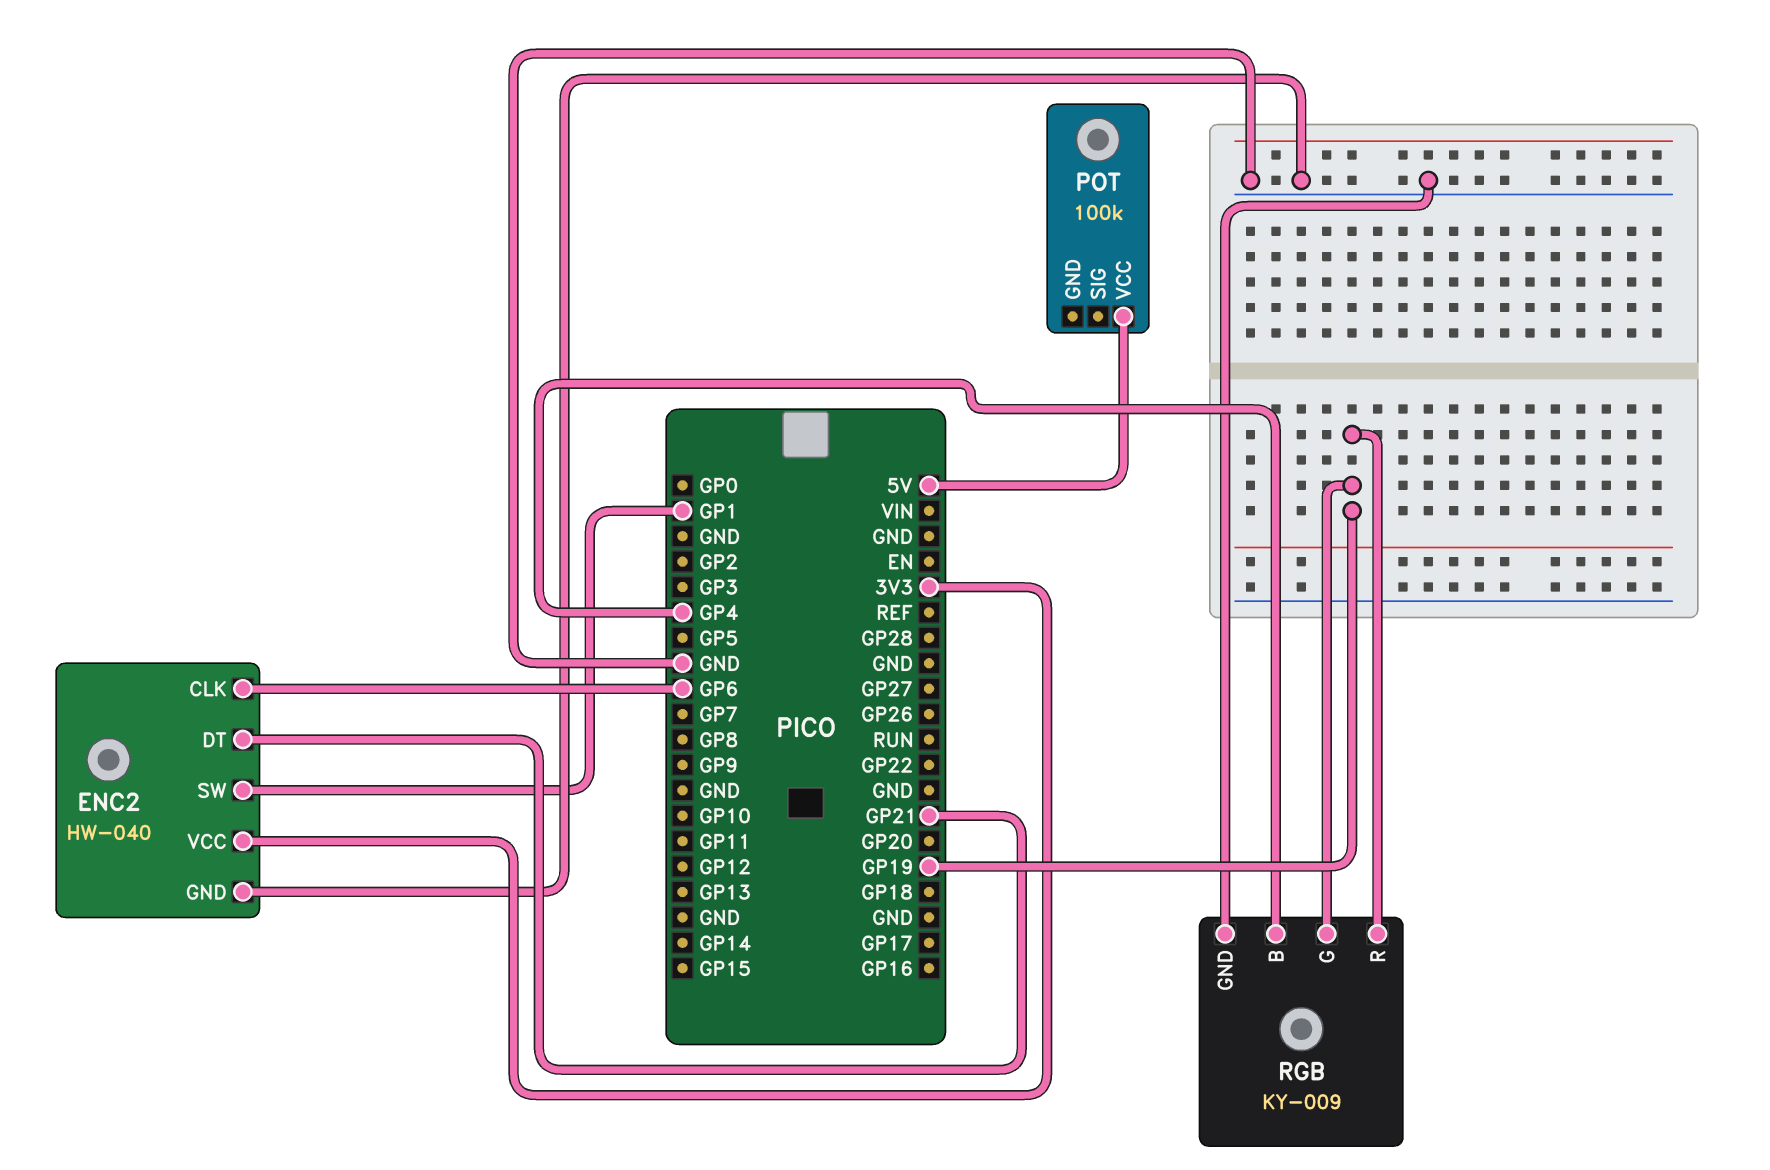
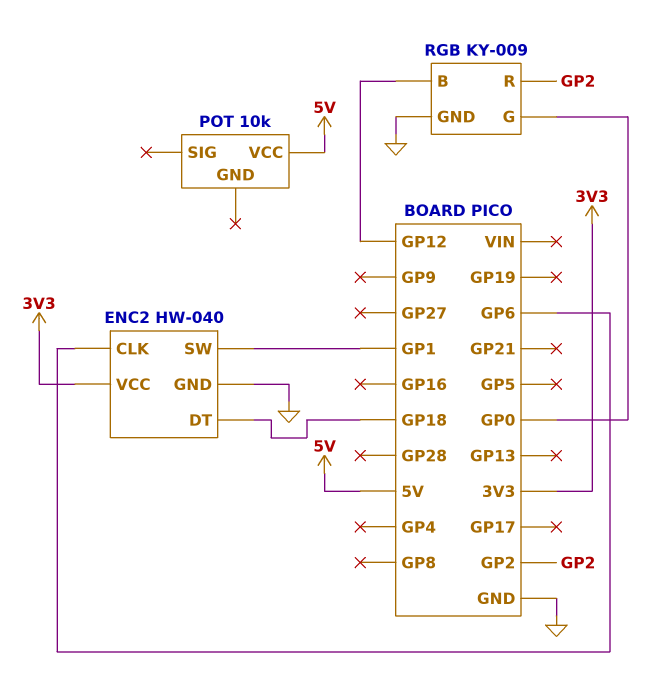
ENC2 pin DT: GP21 -> GP18
POT: 100k -> 10k
RGB pin B: GP4 -> GP12
RGB pin G: GP19 -> GP0
RGB pin R: GP19 -> GP2

